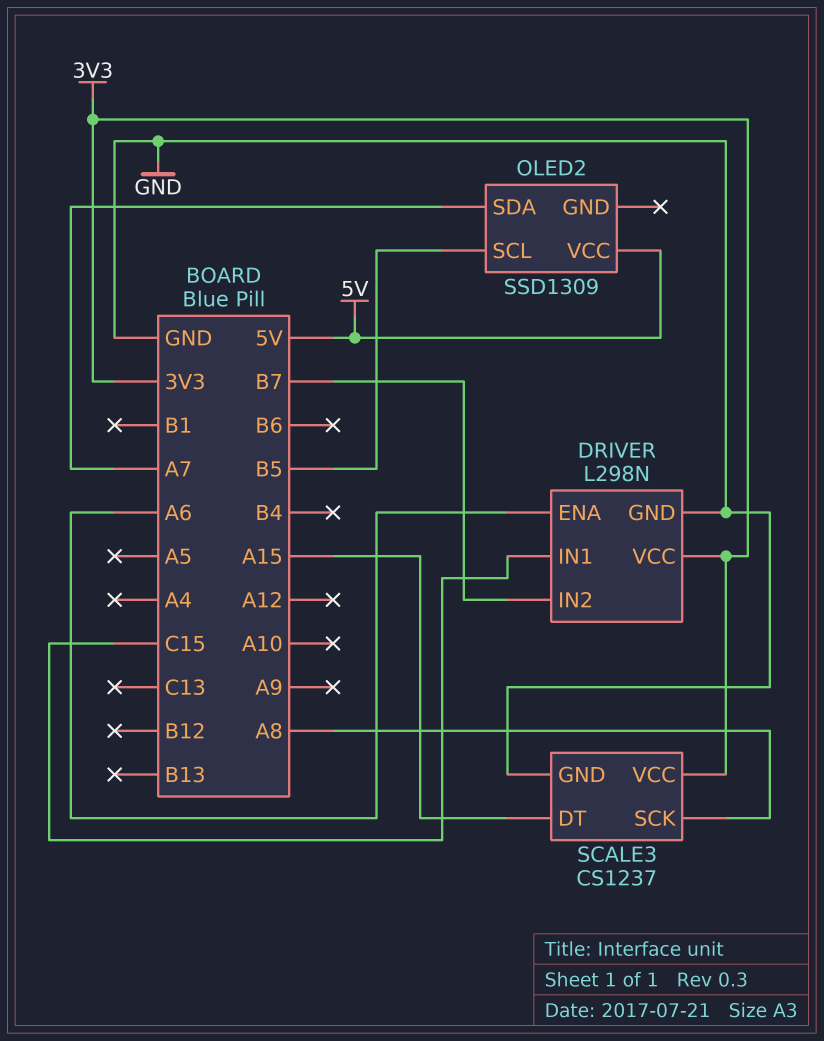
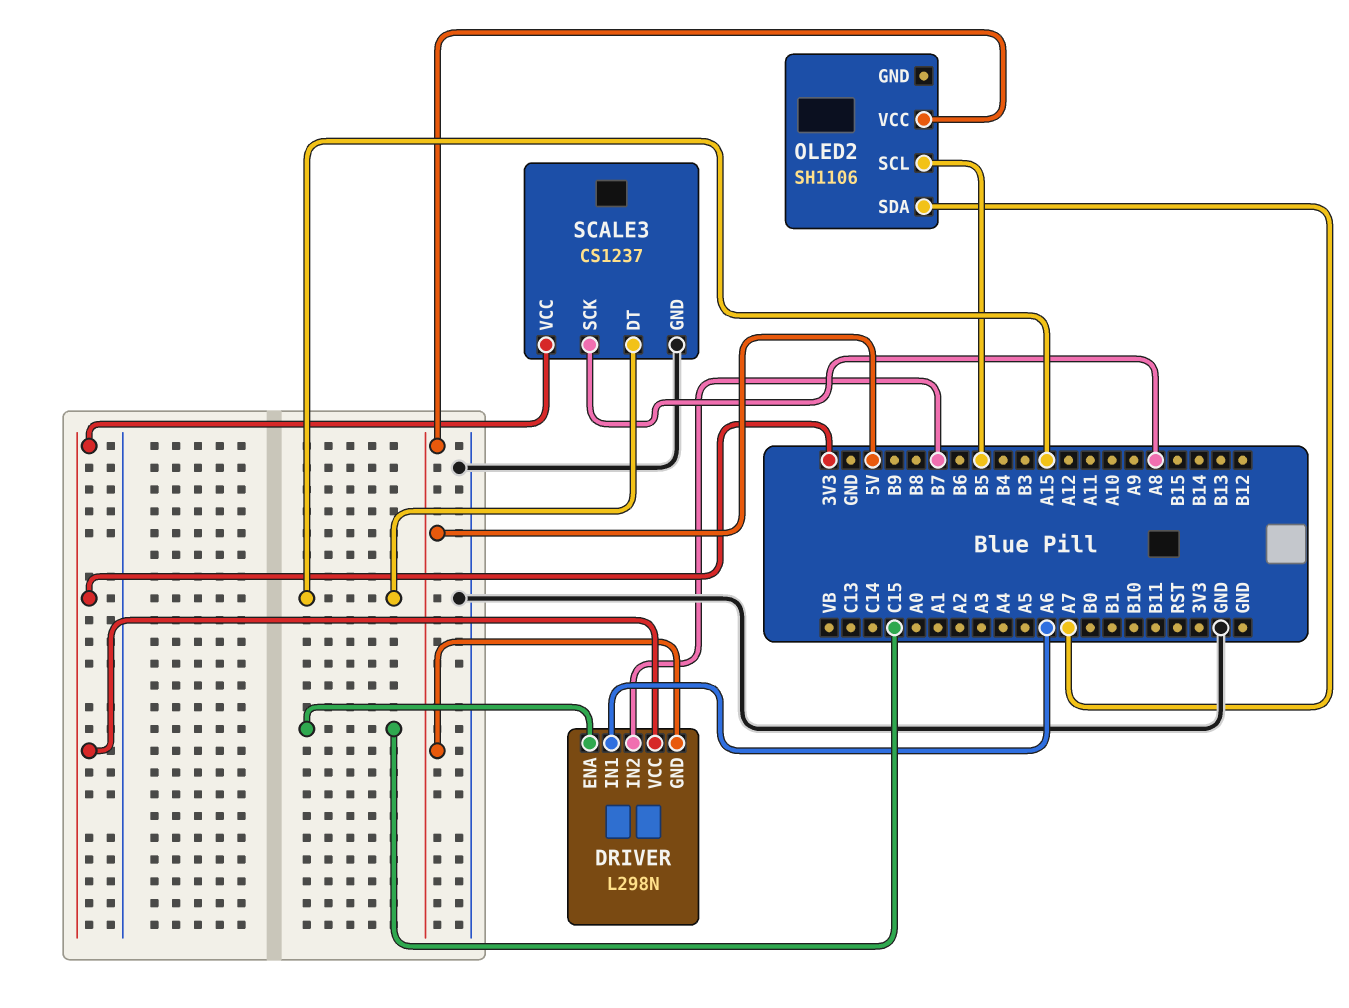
DRIVER pin ENA: A6 -> C15
DRIVER pin GND: GND -> 5V
DRIVER pin IN1: C15 -> A6
OLED2: SSD1309 -> SH1106

